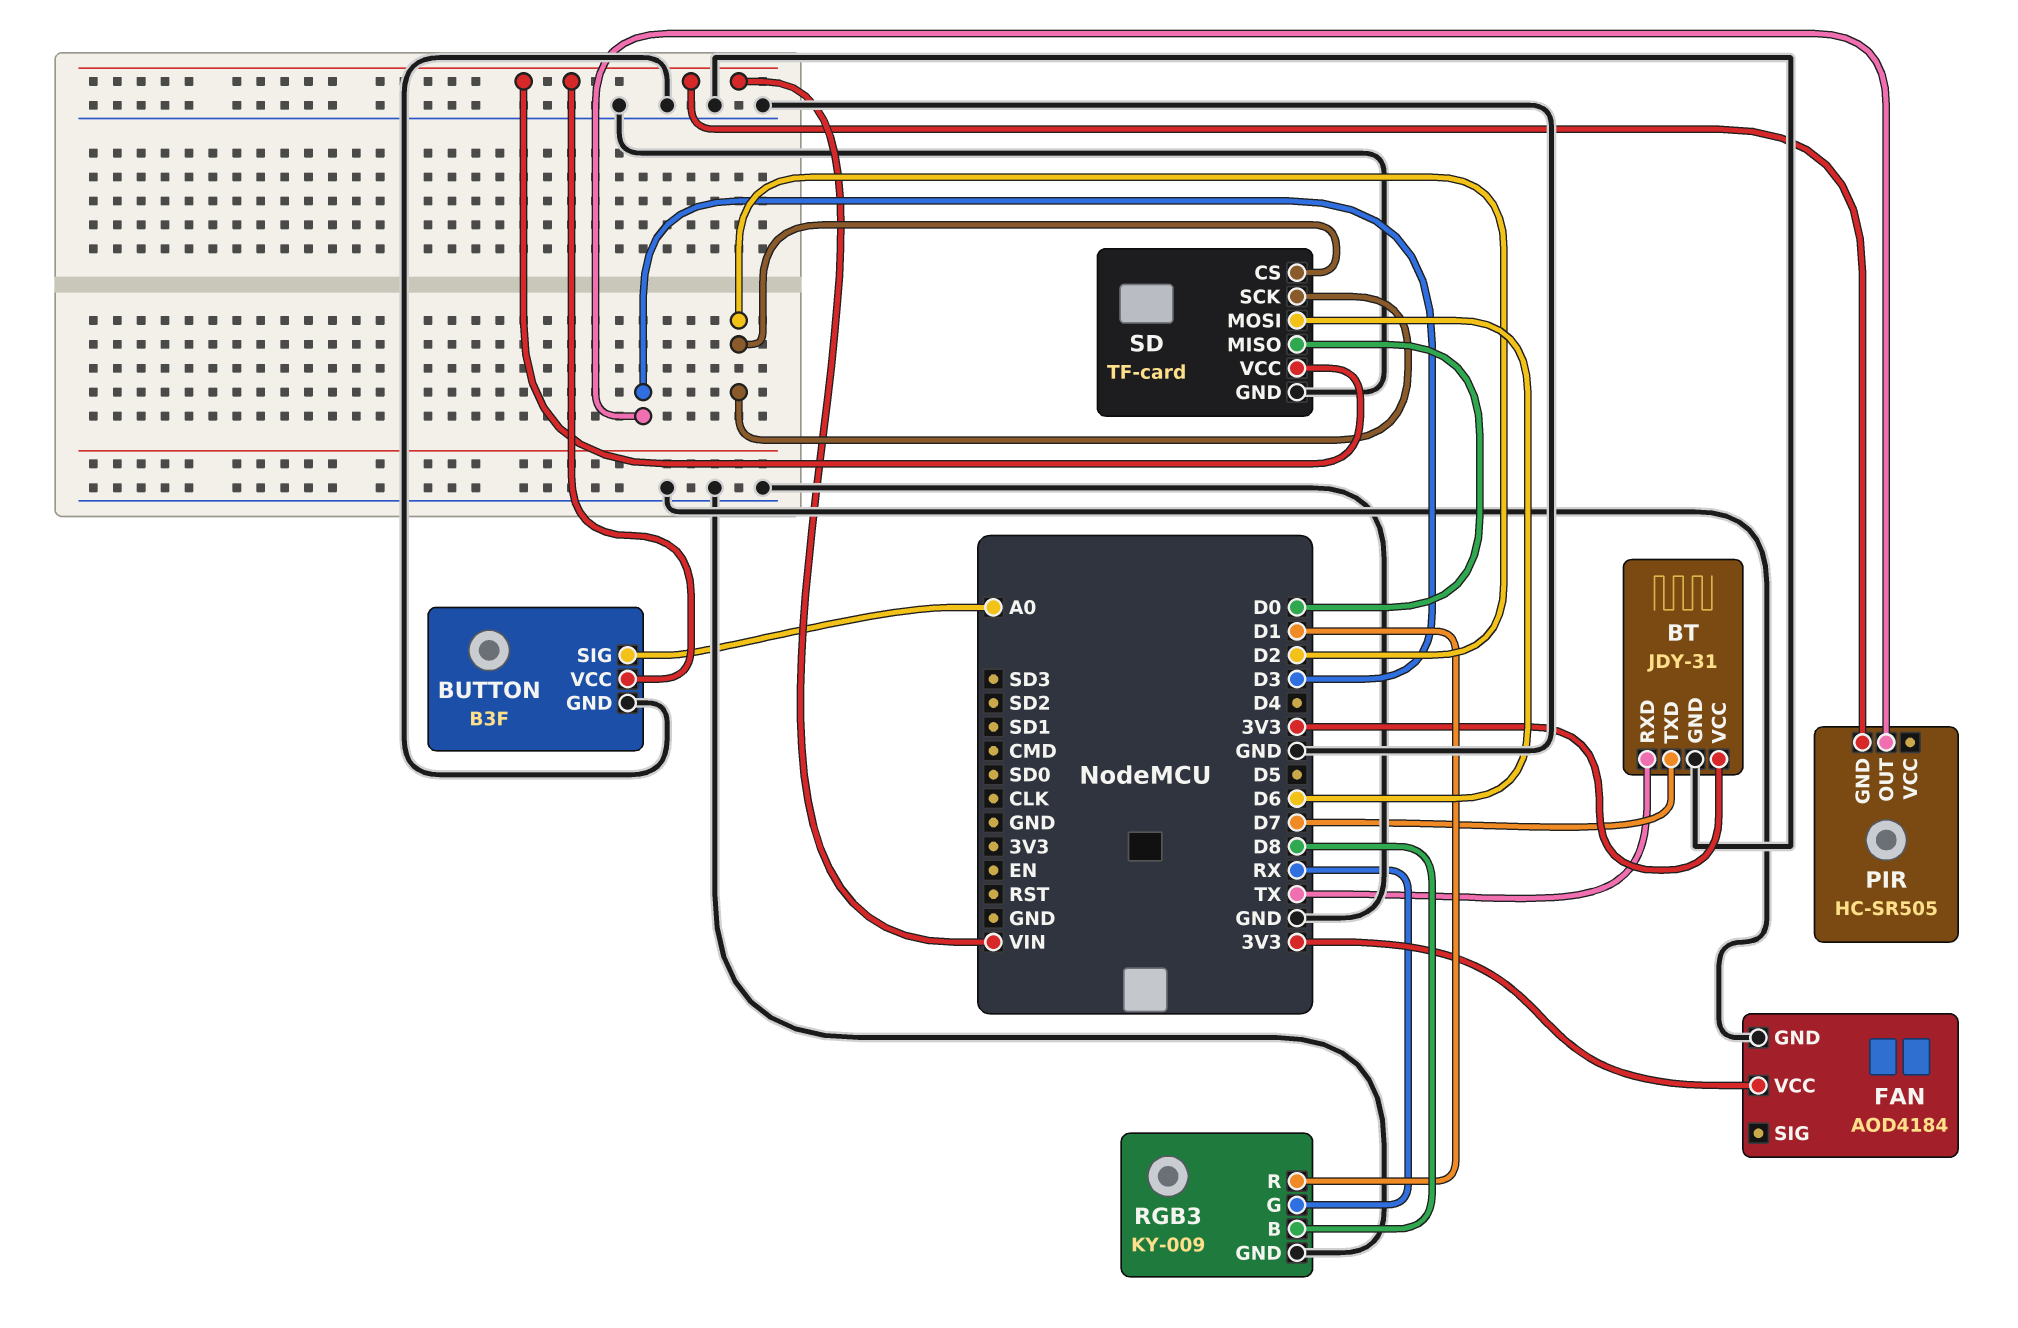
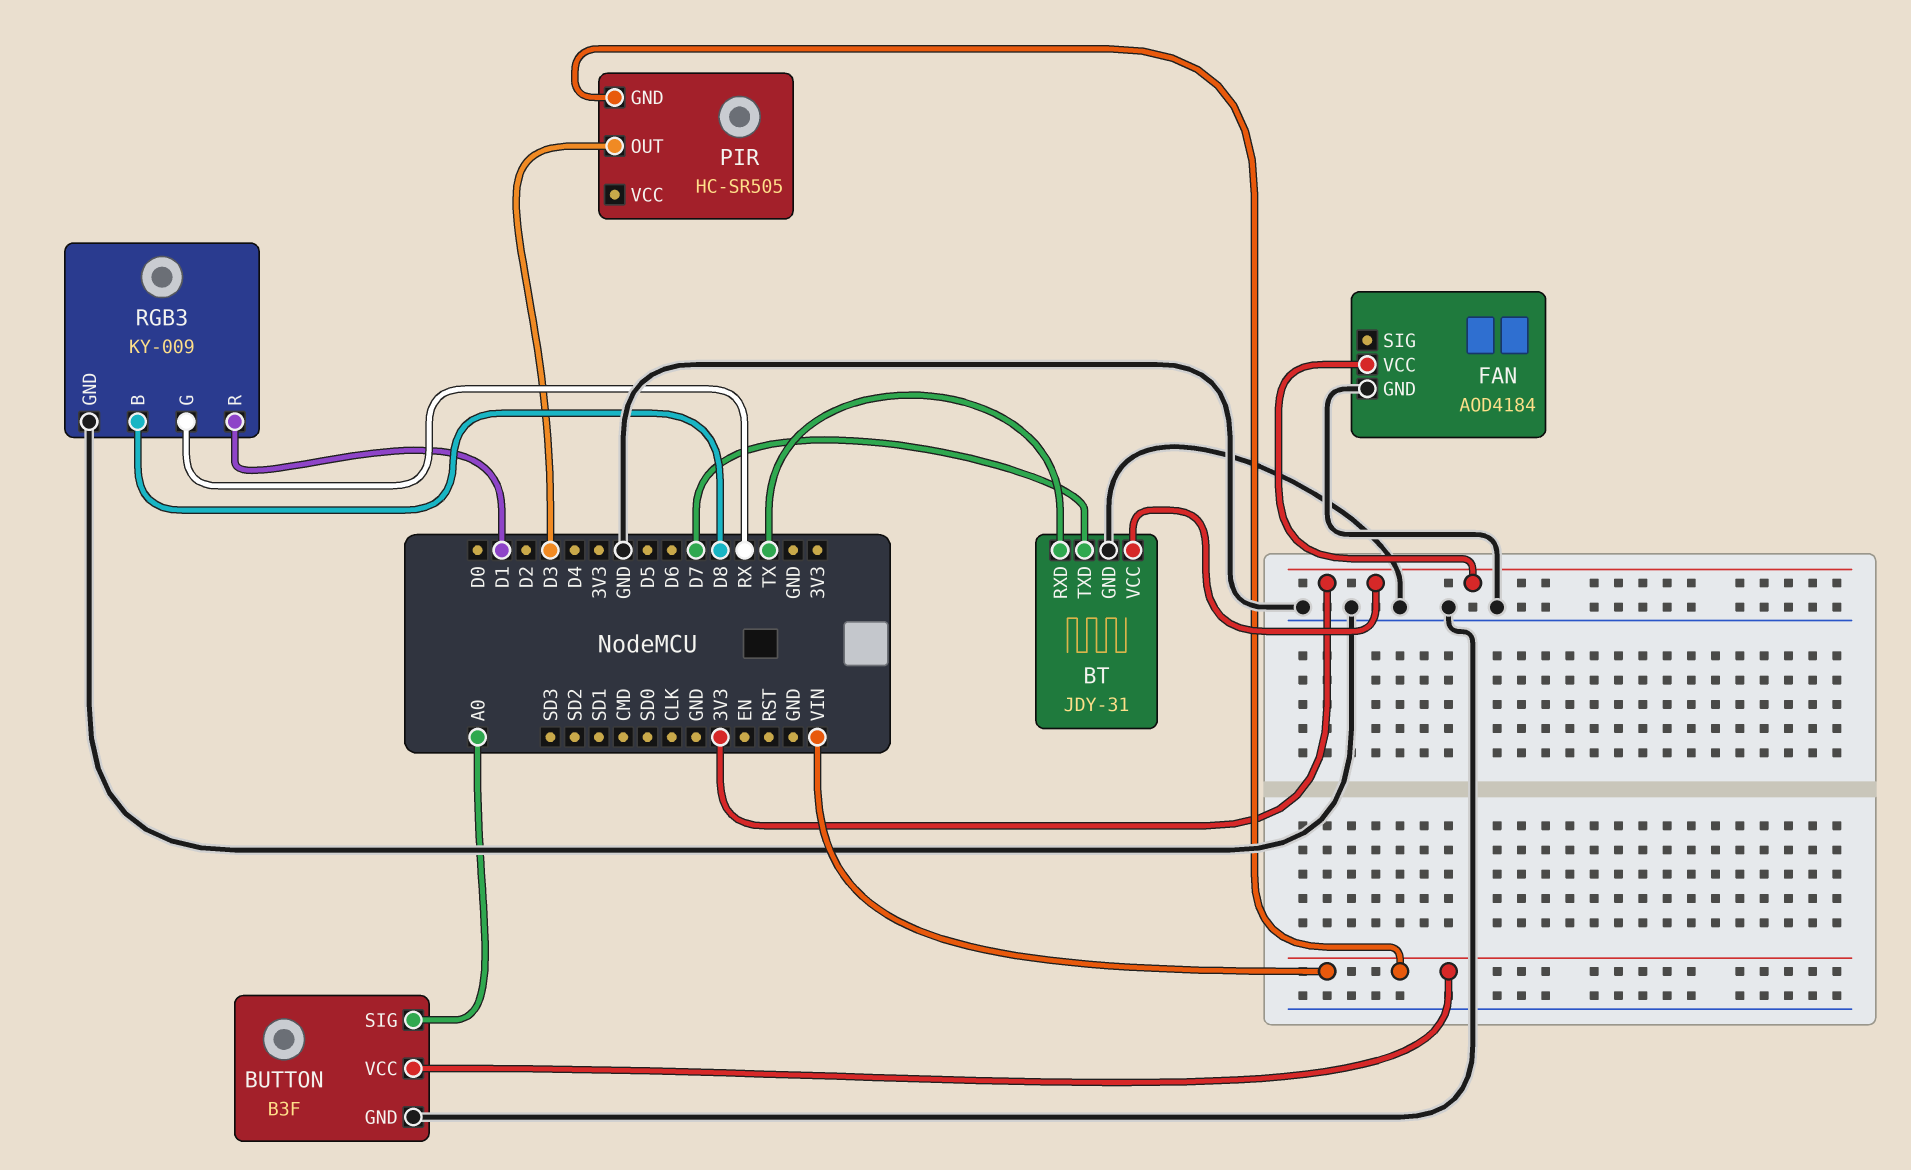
SD: TF-card -> none
SD pin CS: D2 -> none
SD pin GND: GND -> none
SD pin MISO: D0 -> none
SD pin MOSI: D6 -> none
SD pin SCK: D2 -> none
SD pin VCC: VIN -> none

